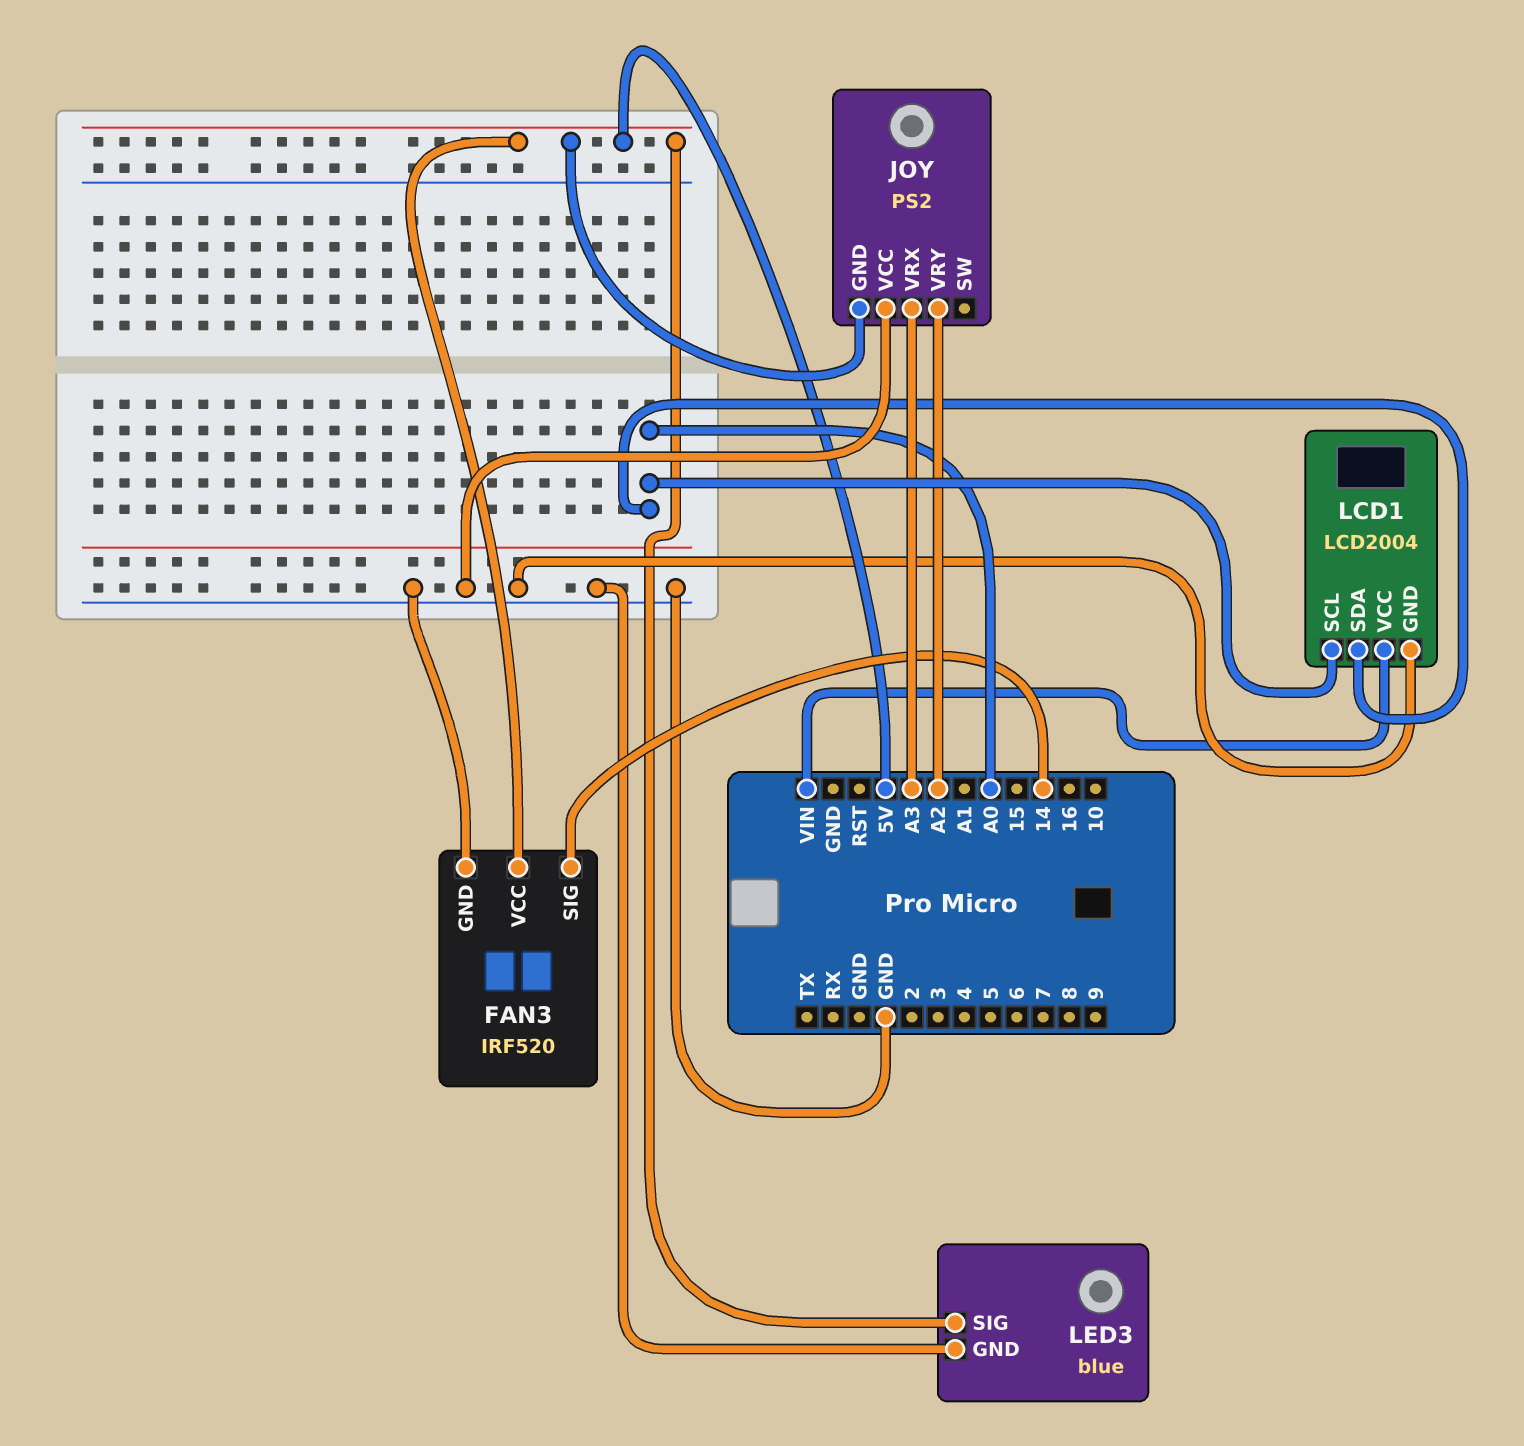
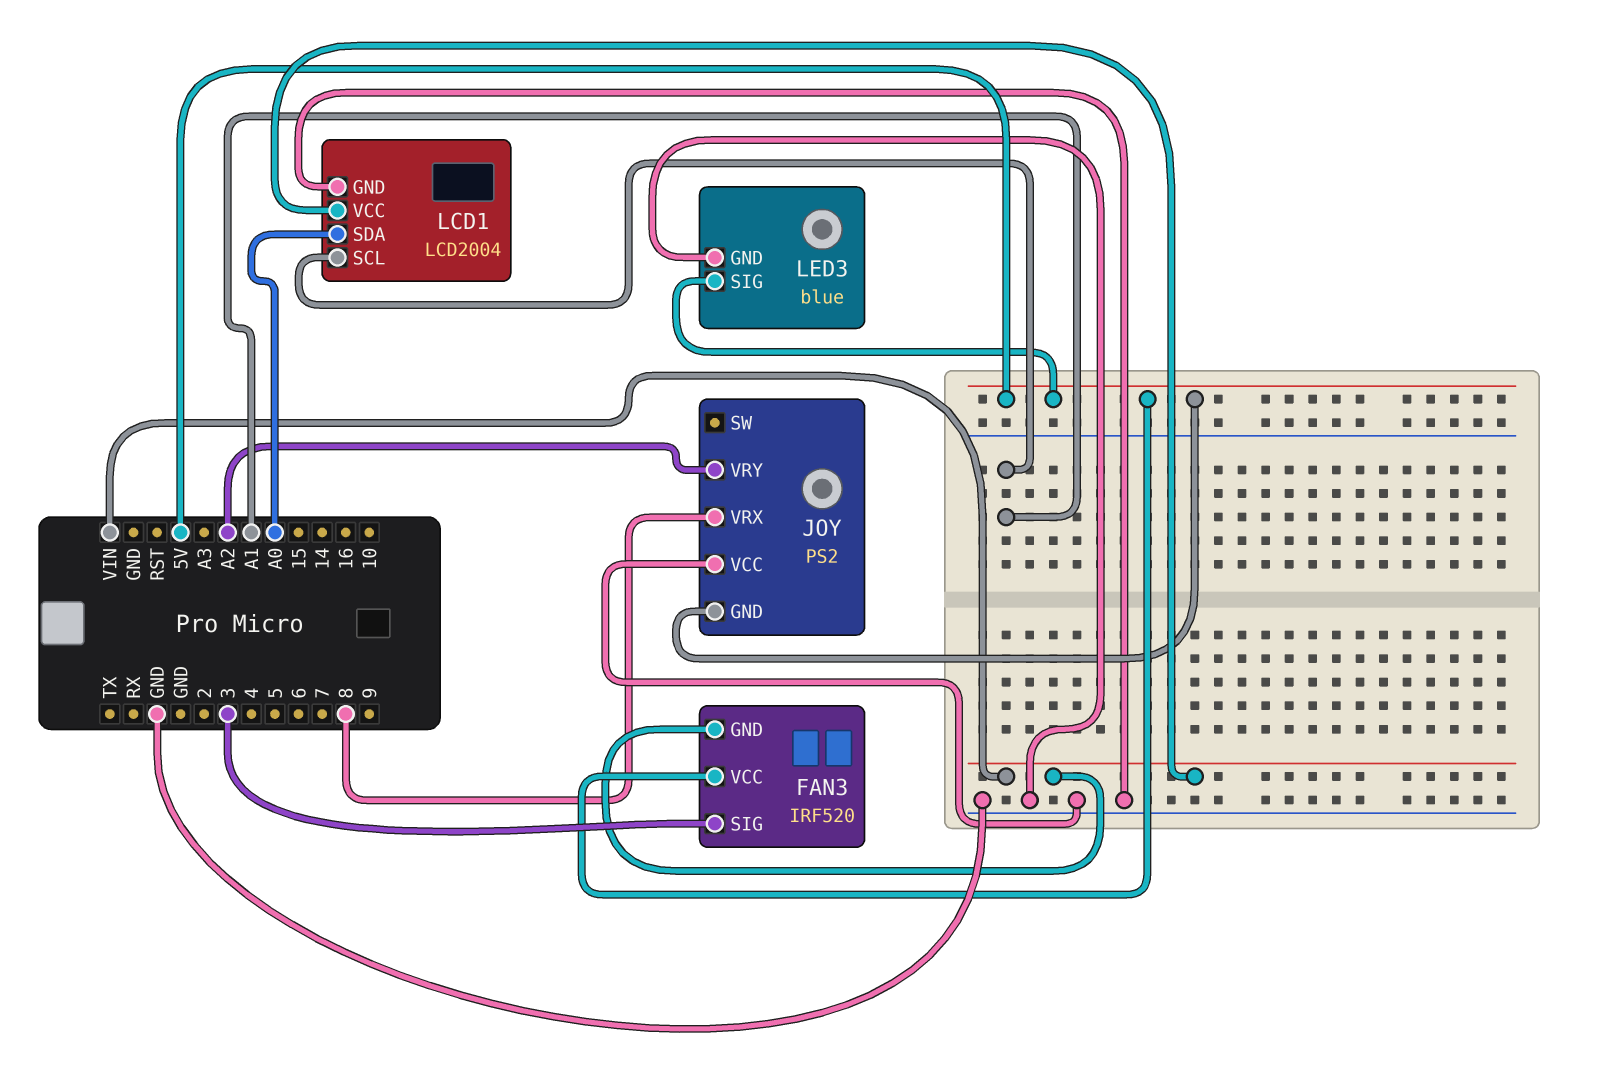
FAN3 pin GND: GND -> VIN
FAN3 pin SIG: 14 -> 3
JOY pin VRX: A3 -> 8
LCD1 pin SCL: A0 -> A1

